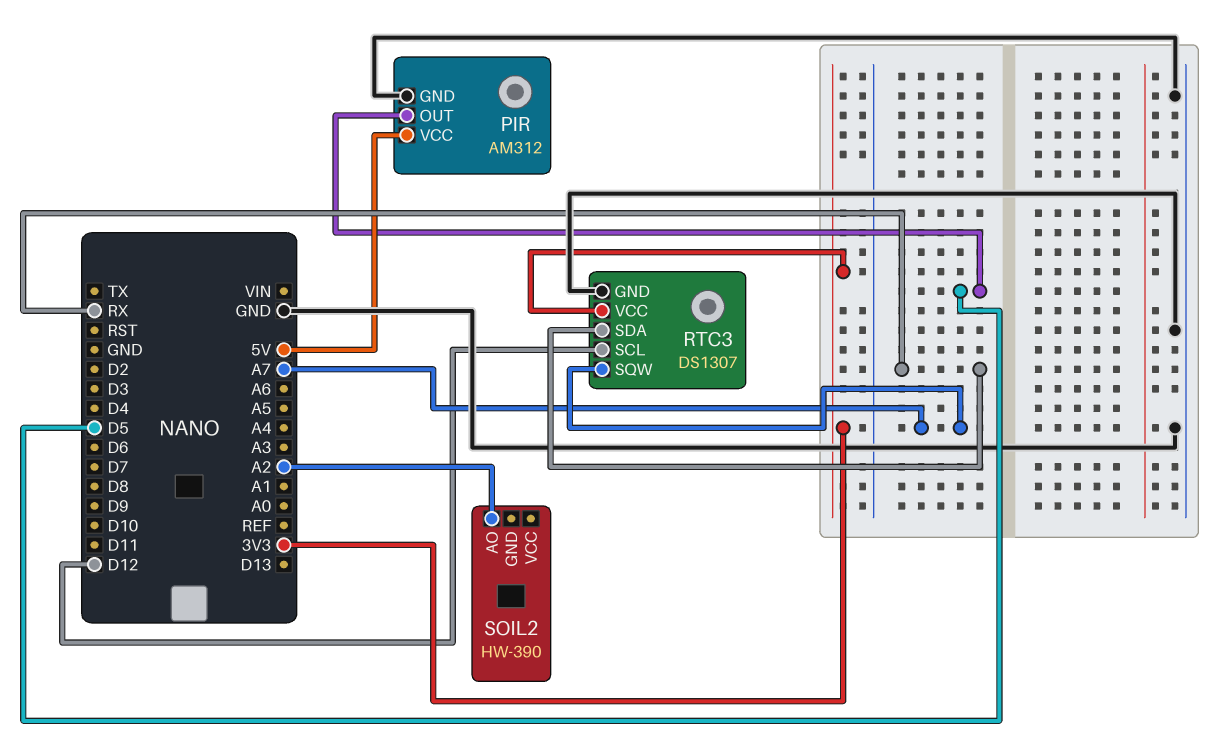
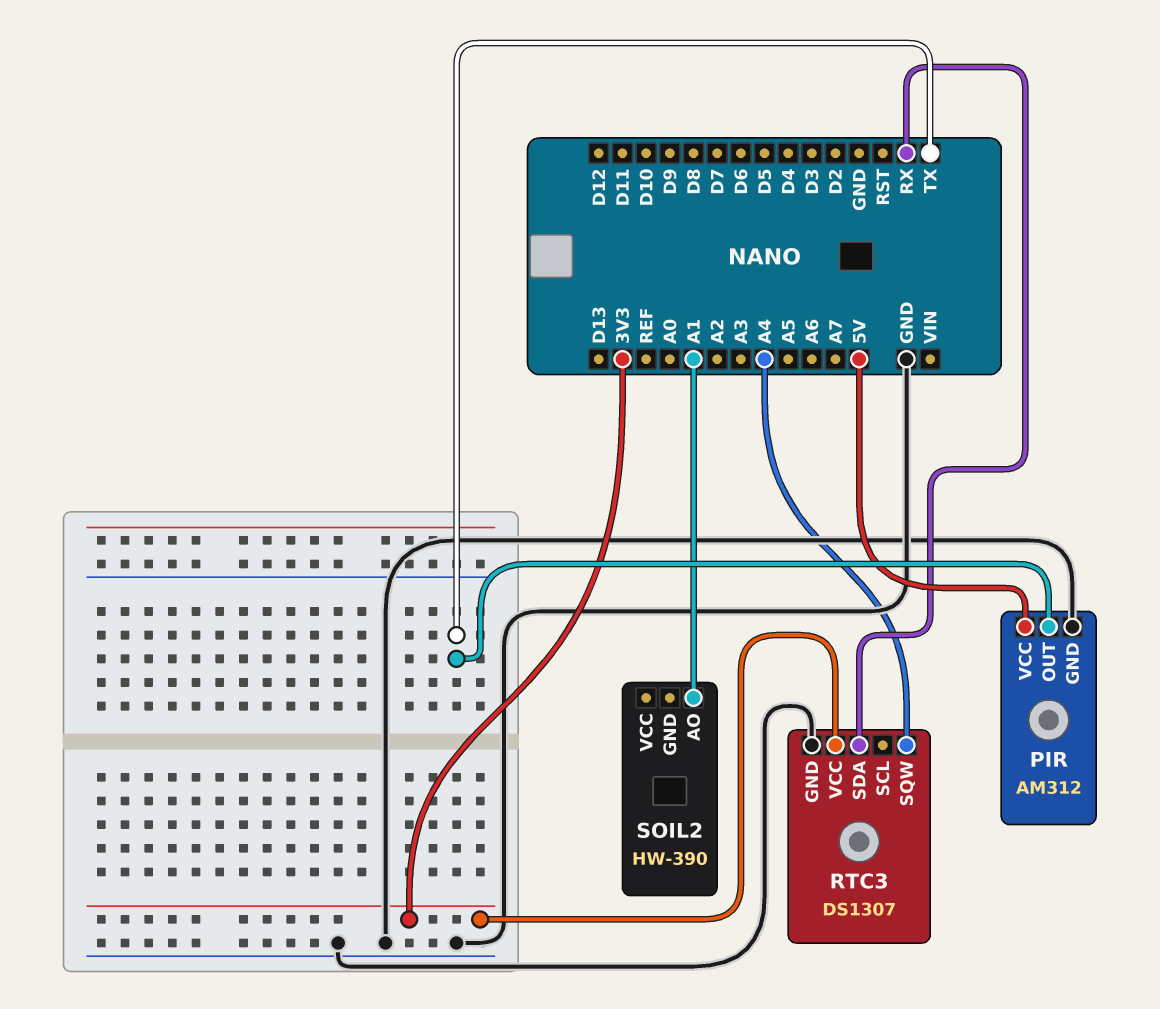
PIR pin OUT: D5 -> TX
RTC3 pin SCL: D12 -> none
RTC3 pin SQW: A7 -> A4
SOIL2 pin AO: A2 -> A1

